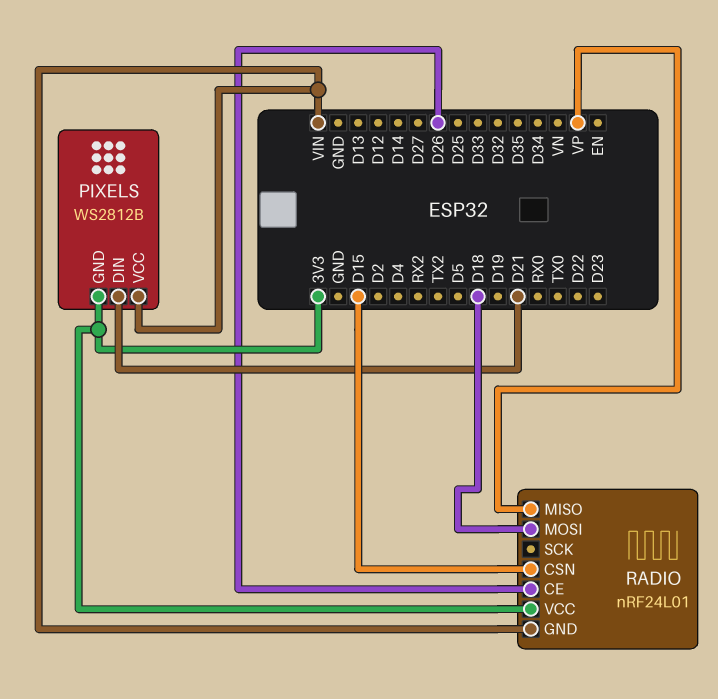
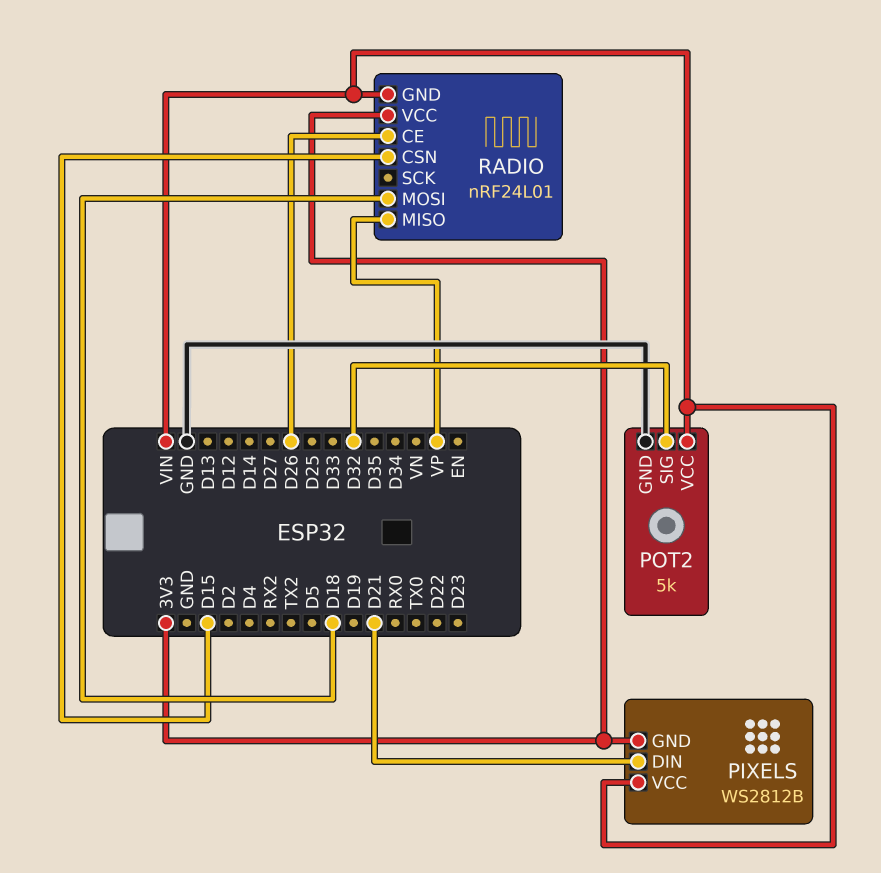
POT2: none -> 5k
POT2 pin GND: none -> GND
POT2 pin SIG: none -> D32
POT2 pin VCC: none -> VIN

